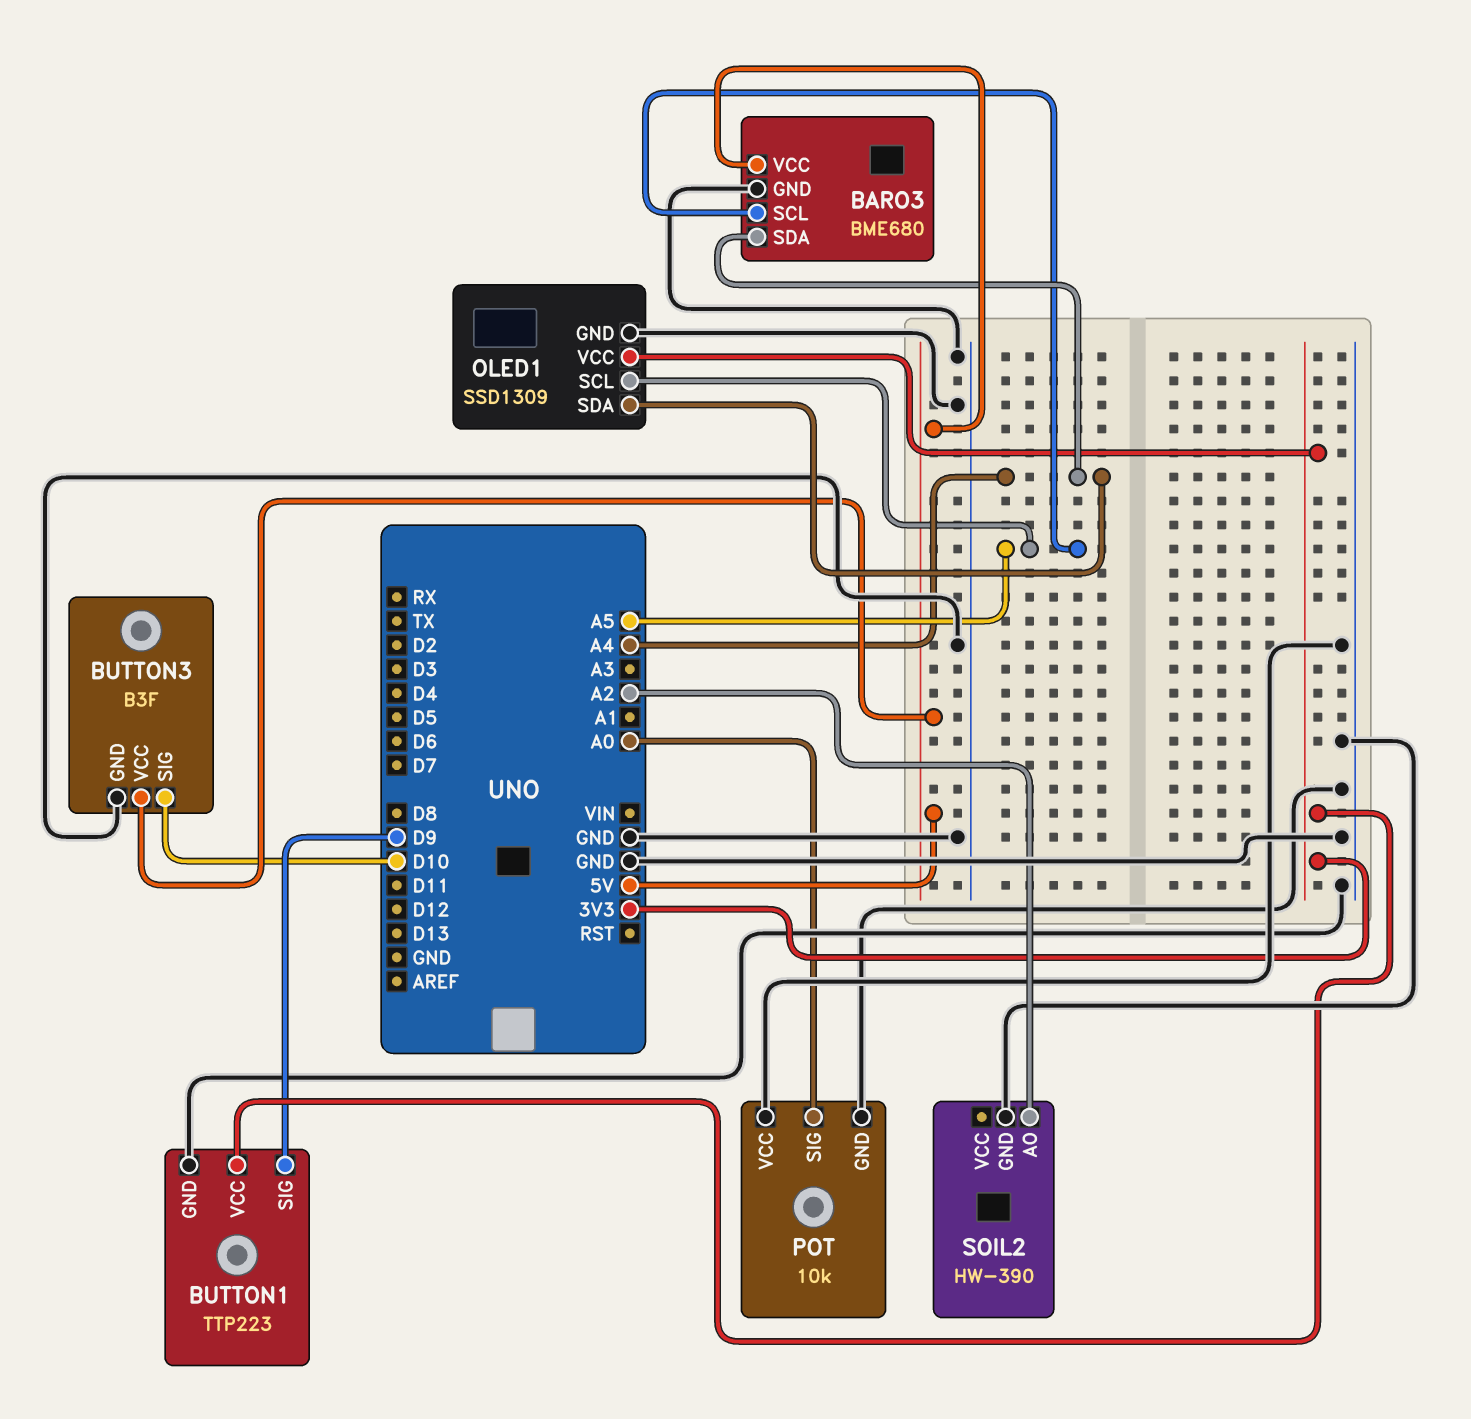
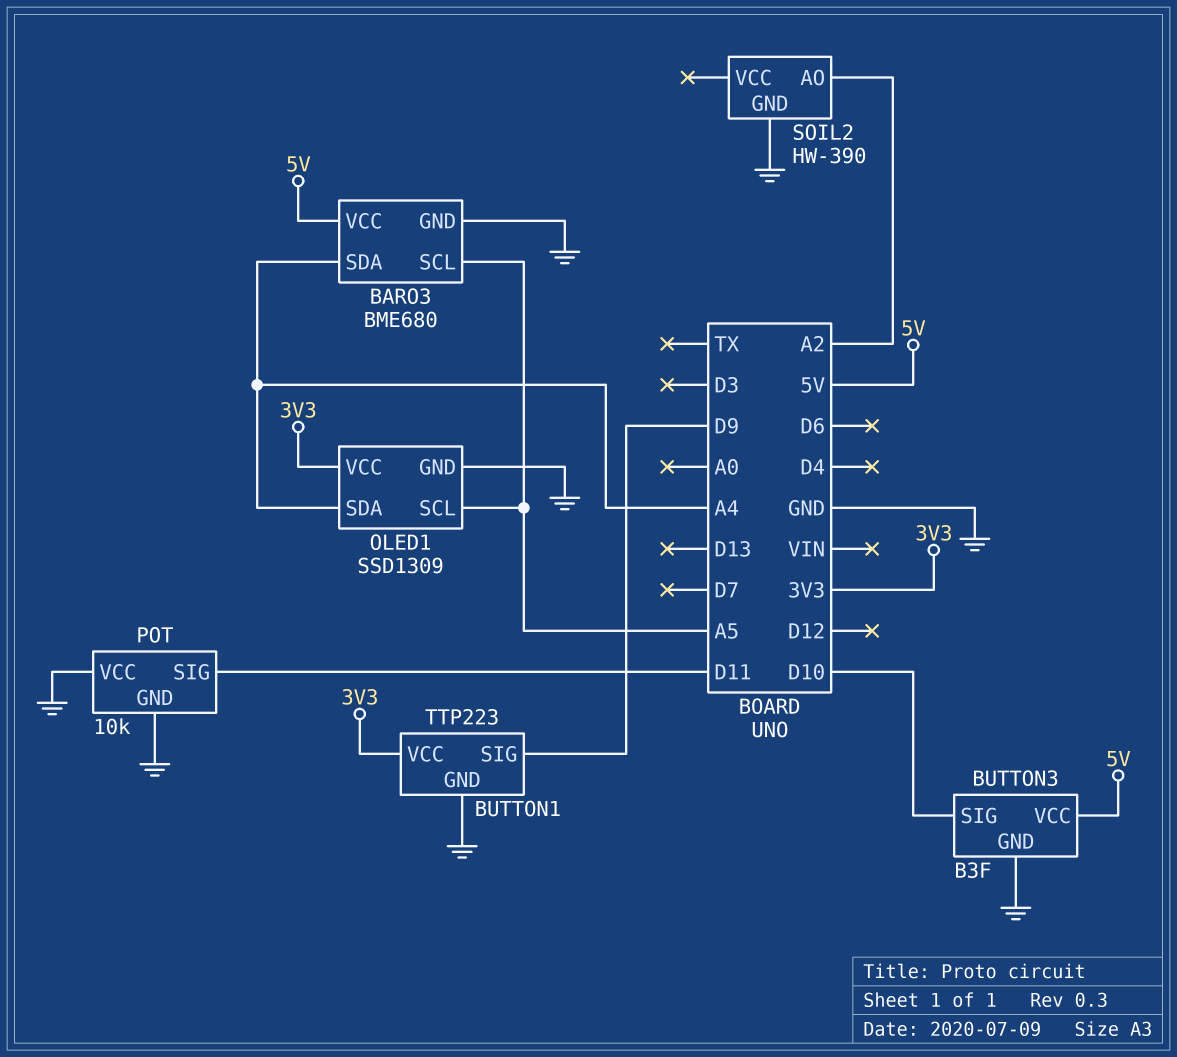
POT pin SIG: A0 -> D11

